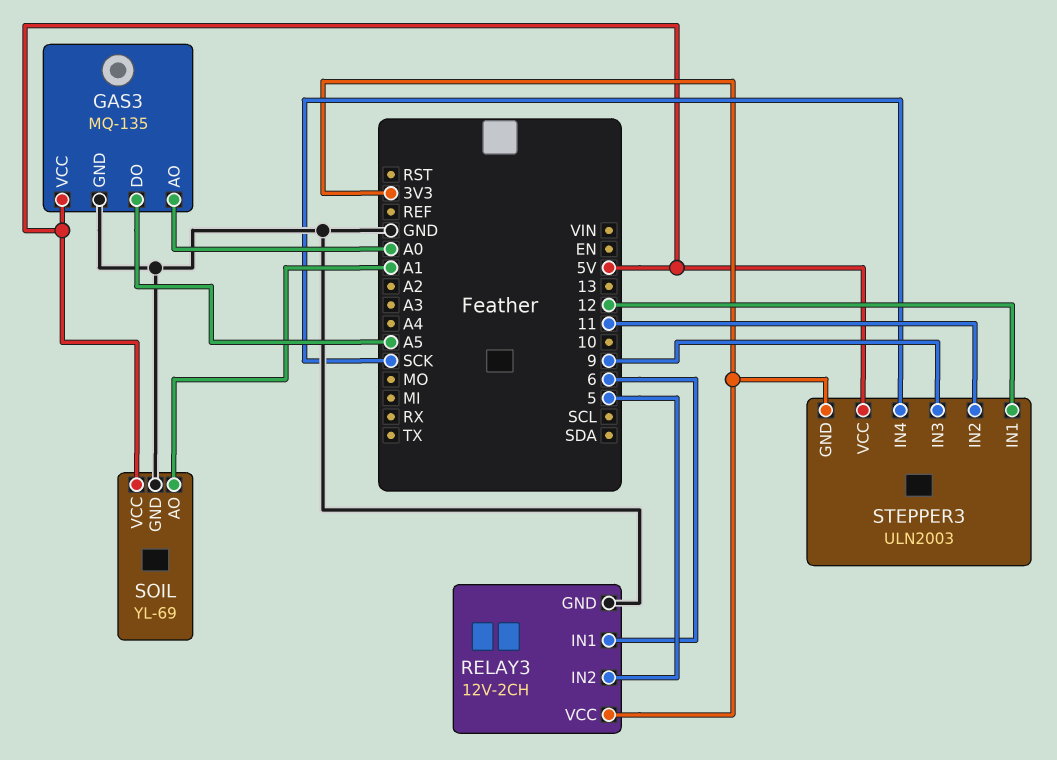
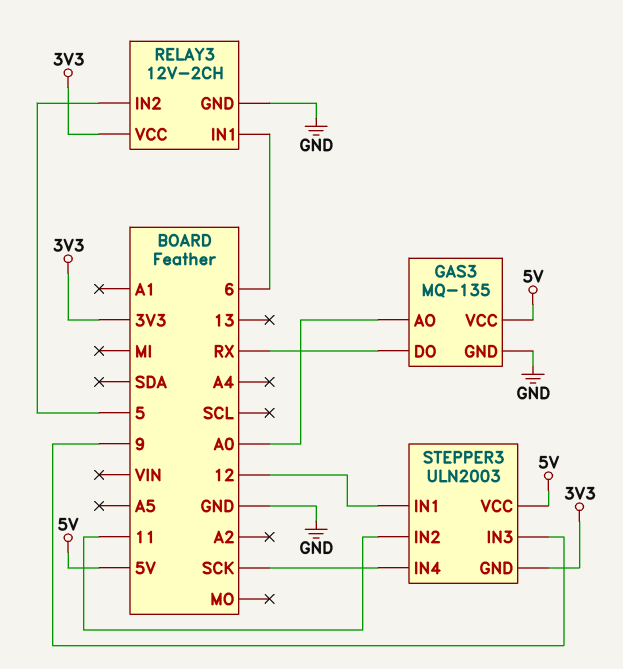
GAS3 pin DO: A5 -> RX
SOIL: YL-69 -> none
SOIL pin AO: A1 -> none
SOIL pin GND: GND -> none
SOIL pin VCC: 5V -> none

